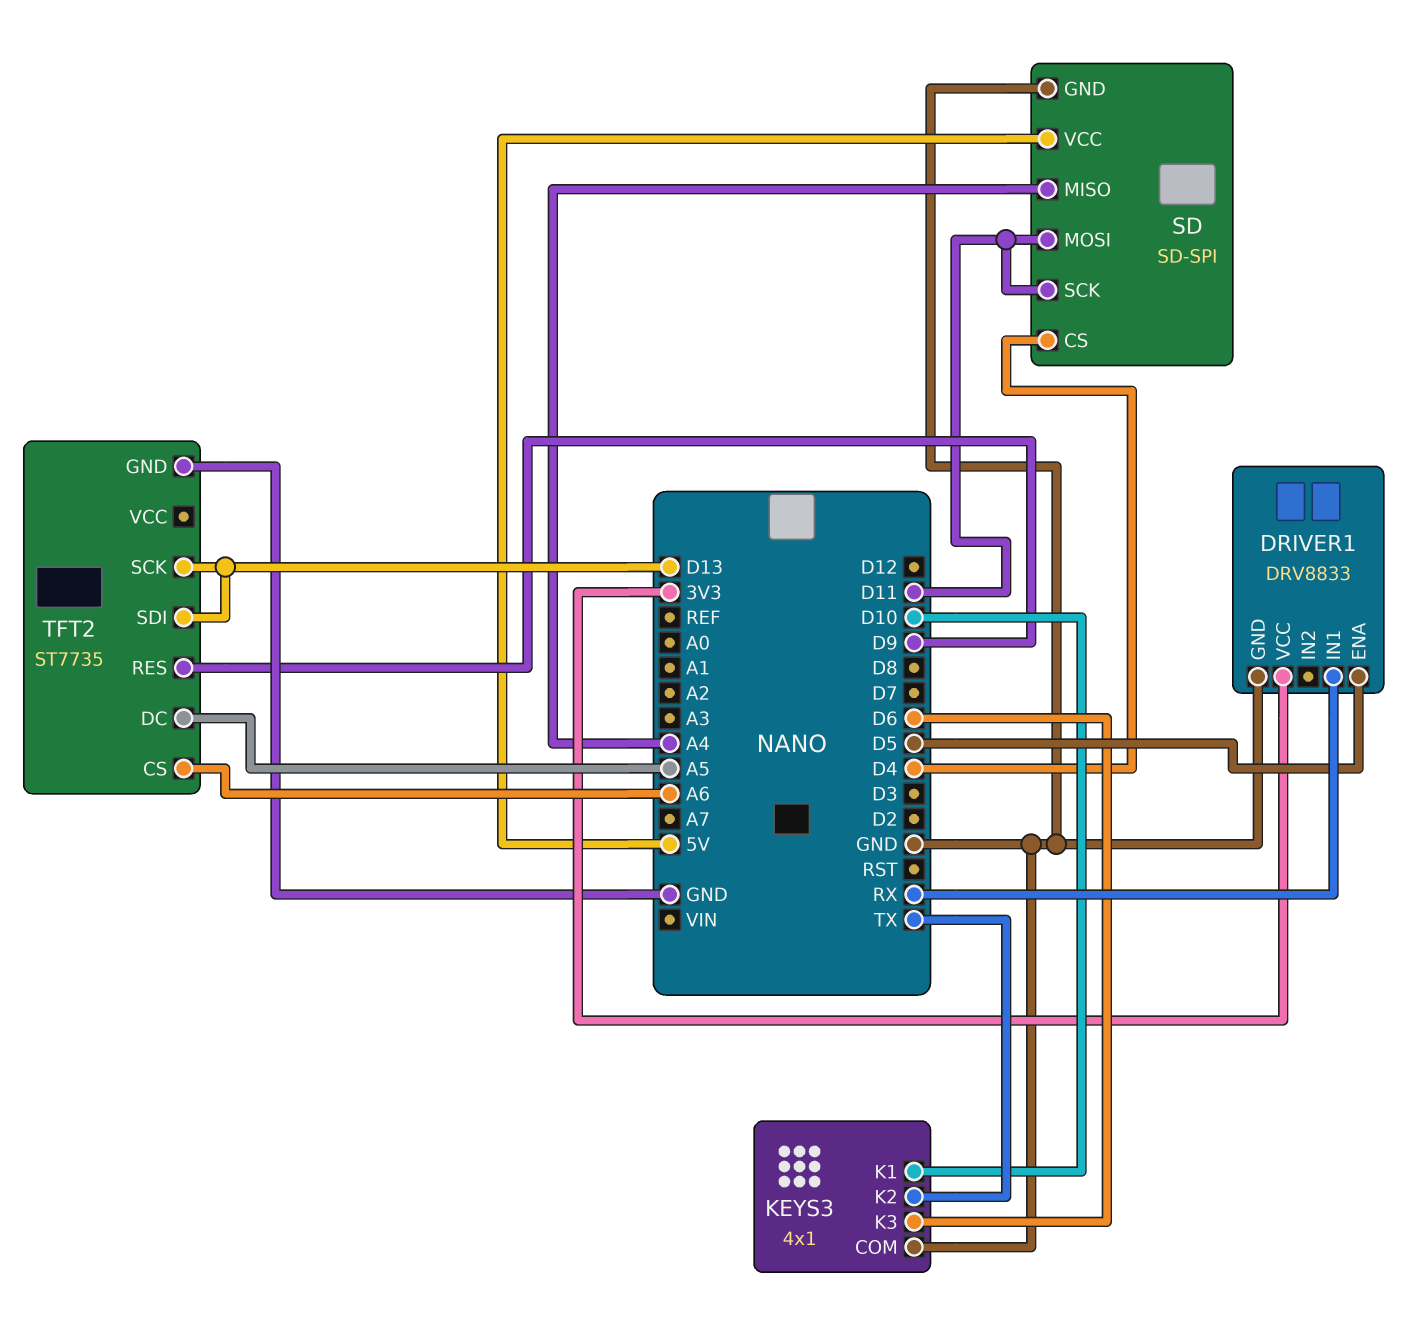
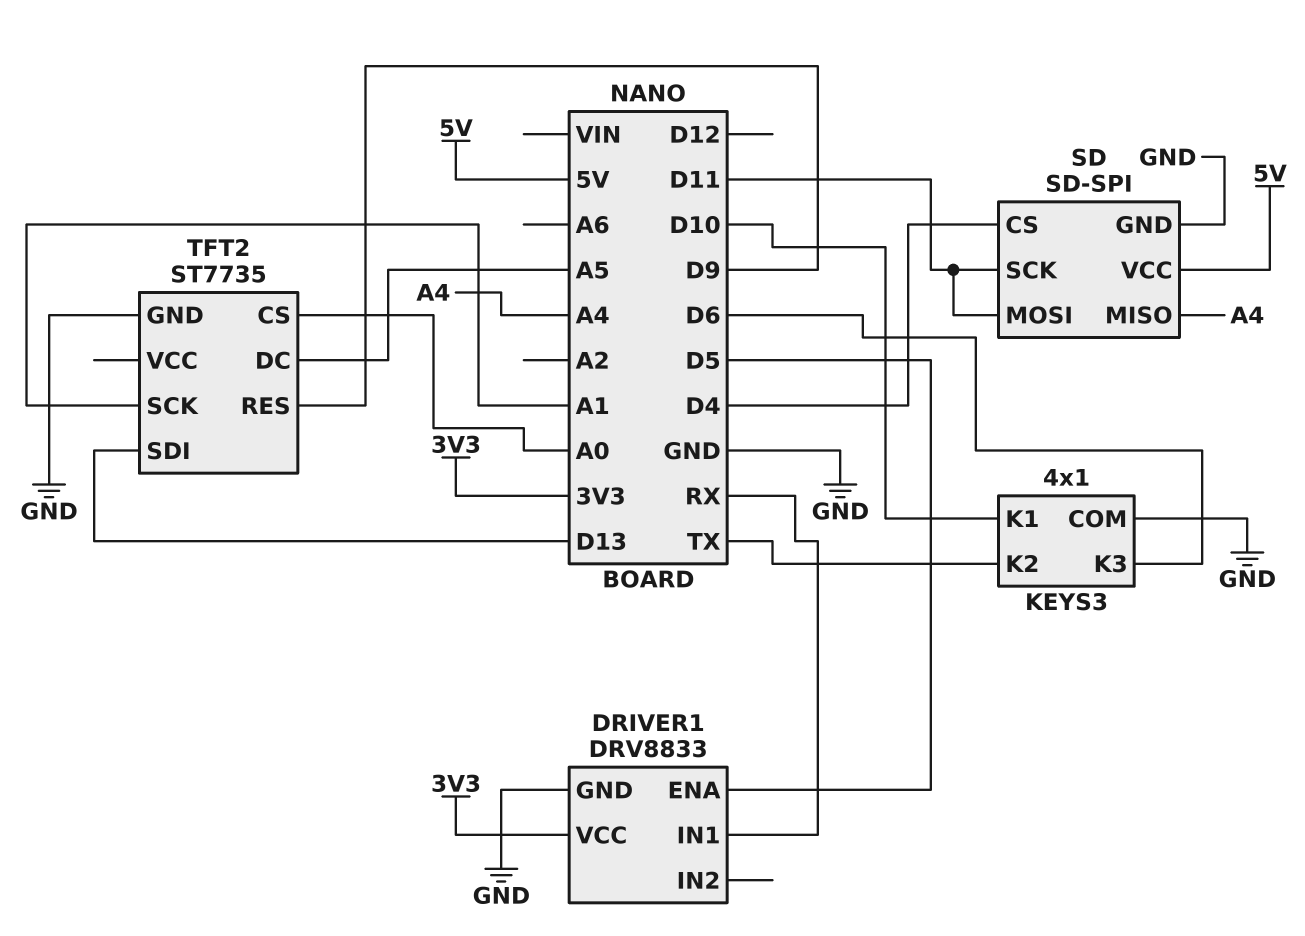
TFT2 pin CS: A6 -> A0
TFT2 pin SCK: D13 -> A1

